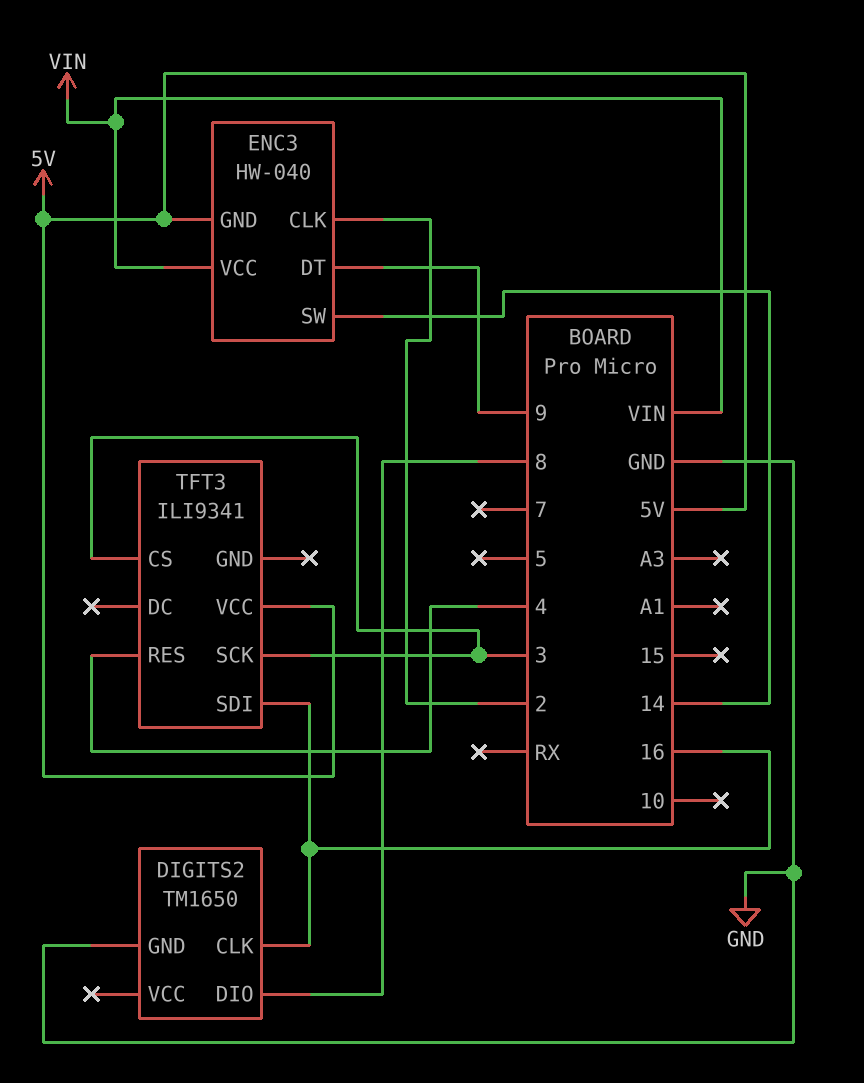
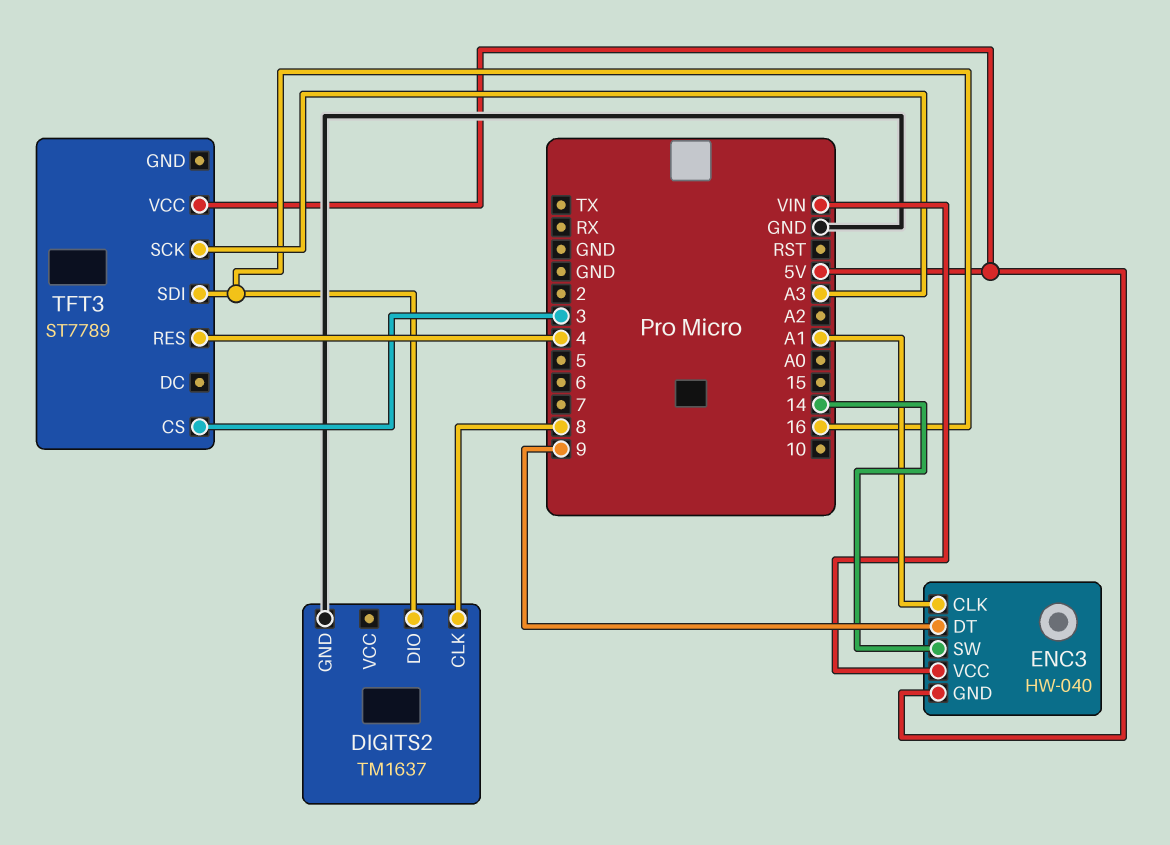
DIGITS2: TM1650 -> TM1637
DIGITS2 pin CLK: 16 -> 8
DIGITS2 pin DIO: 8 -> 16
ENC3 pin CLK: 2 -> A1
TFT3: ILI9341 -> ST7789
TFT3 pin SCK: 3 -> A3

